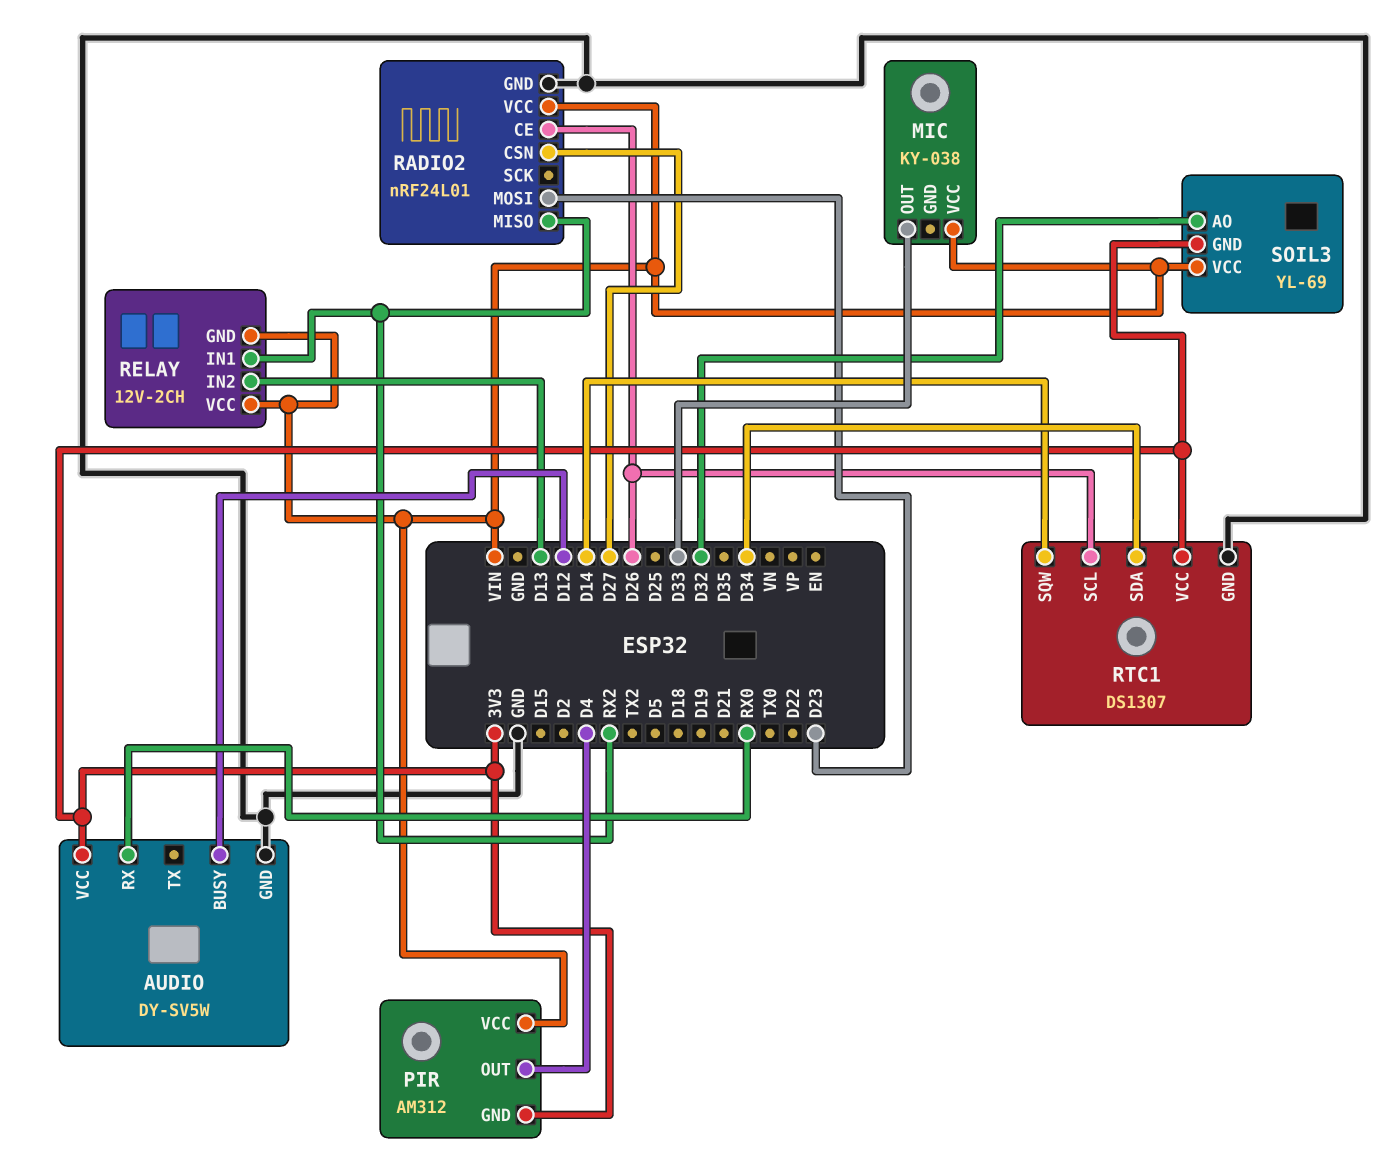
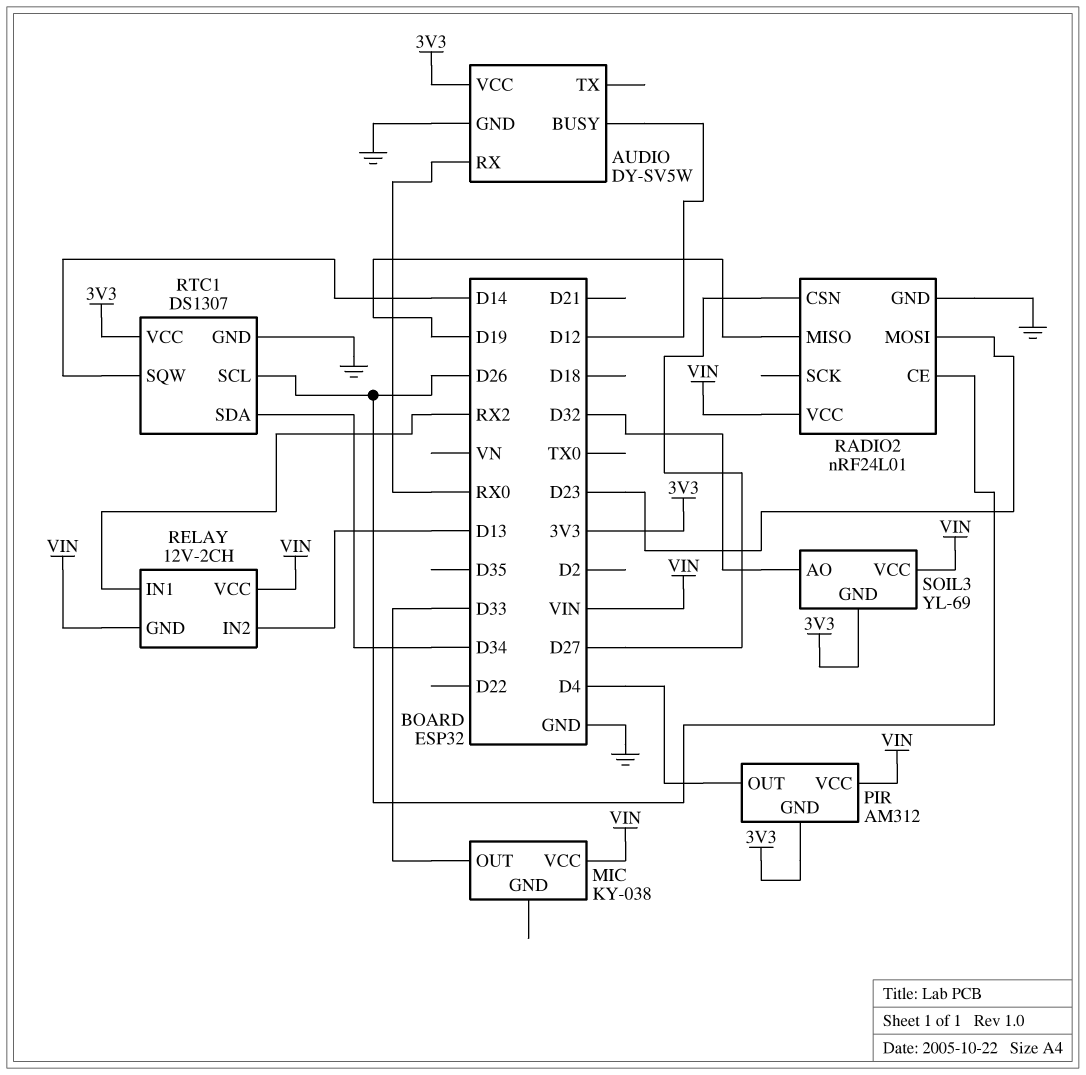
RADIO2 pin MISO: RX2 -> D19

